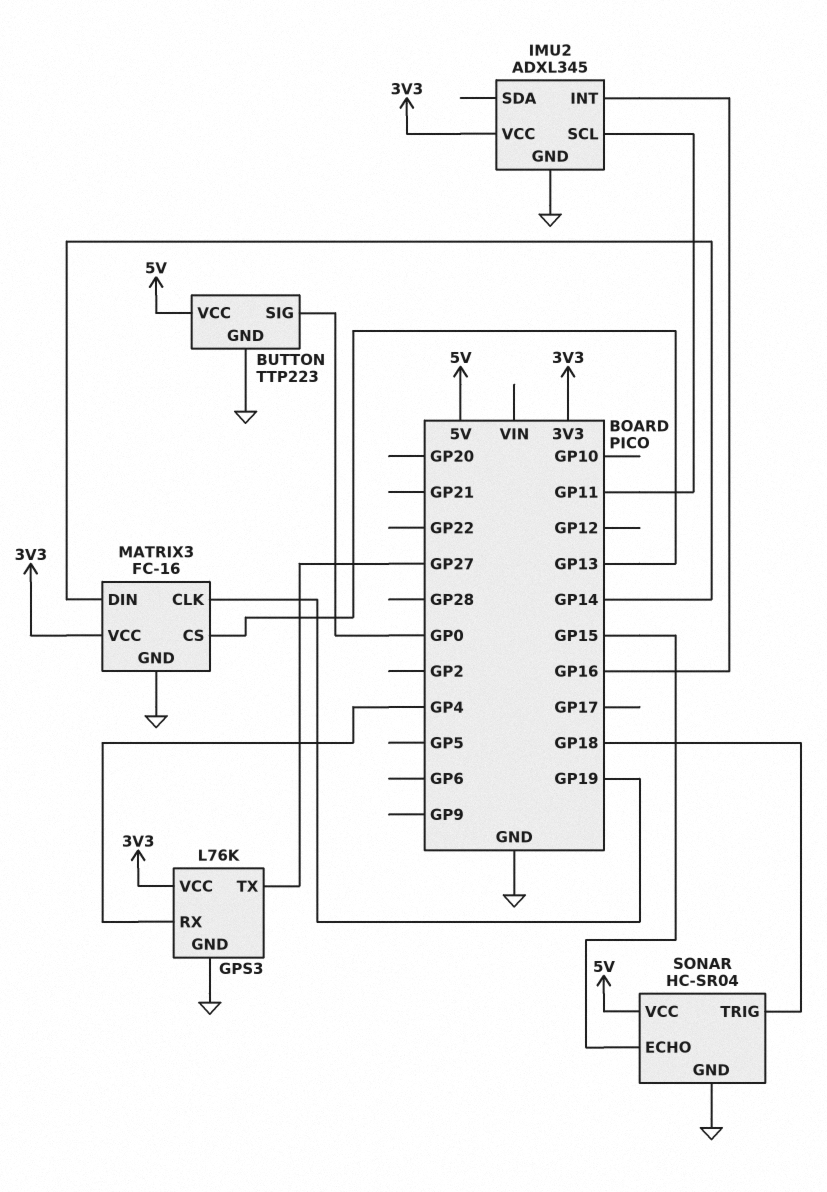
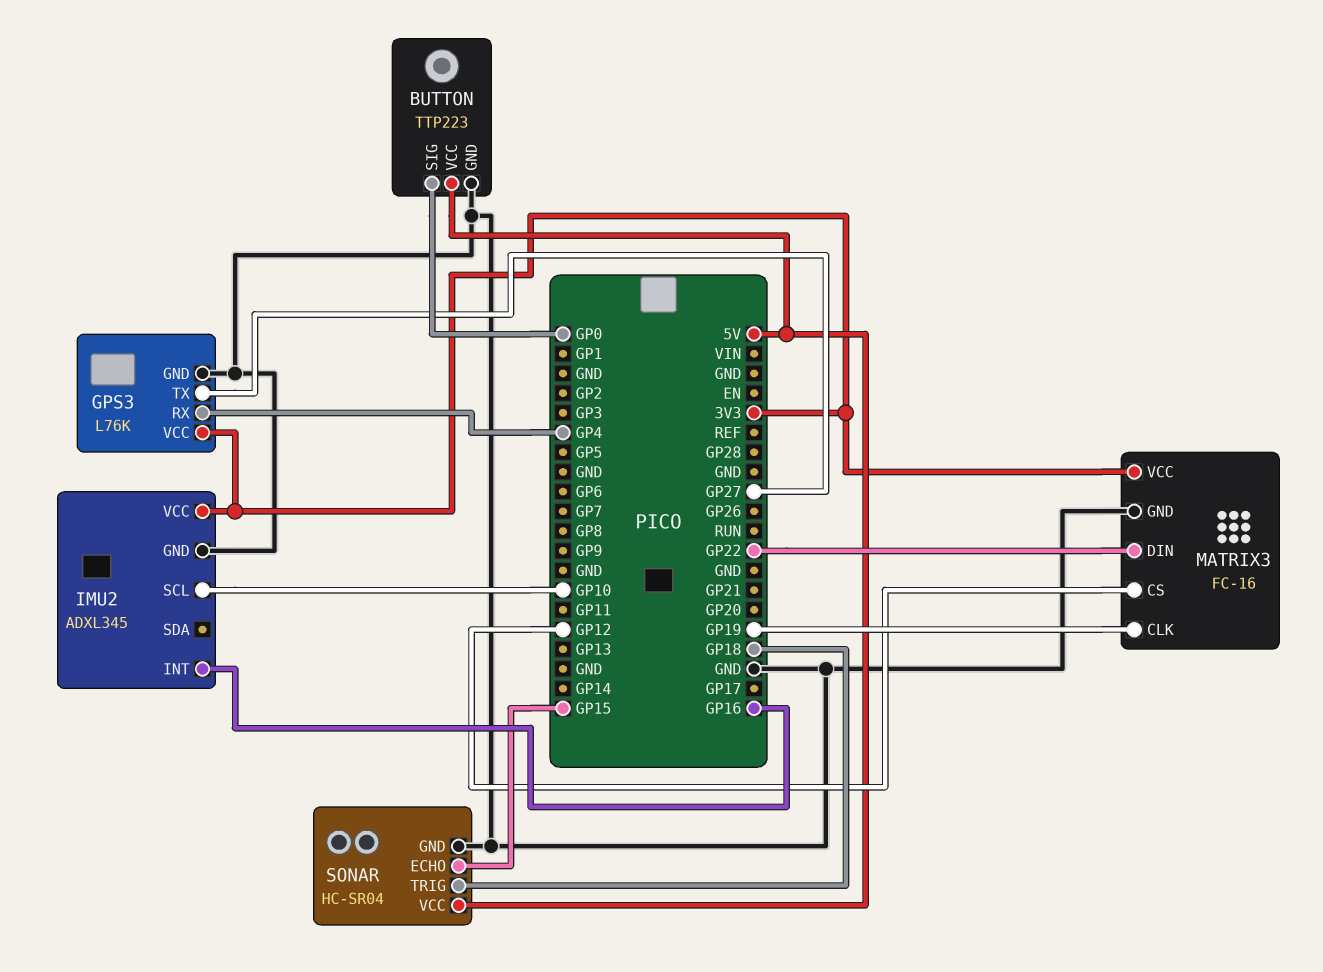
IMU2 pin SCL: GP11 -> GP10
MATRIX3 pin CS: GP13 -> GP12
MATRIX3 pin DIN: GP14 -> GP22

